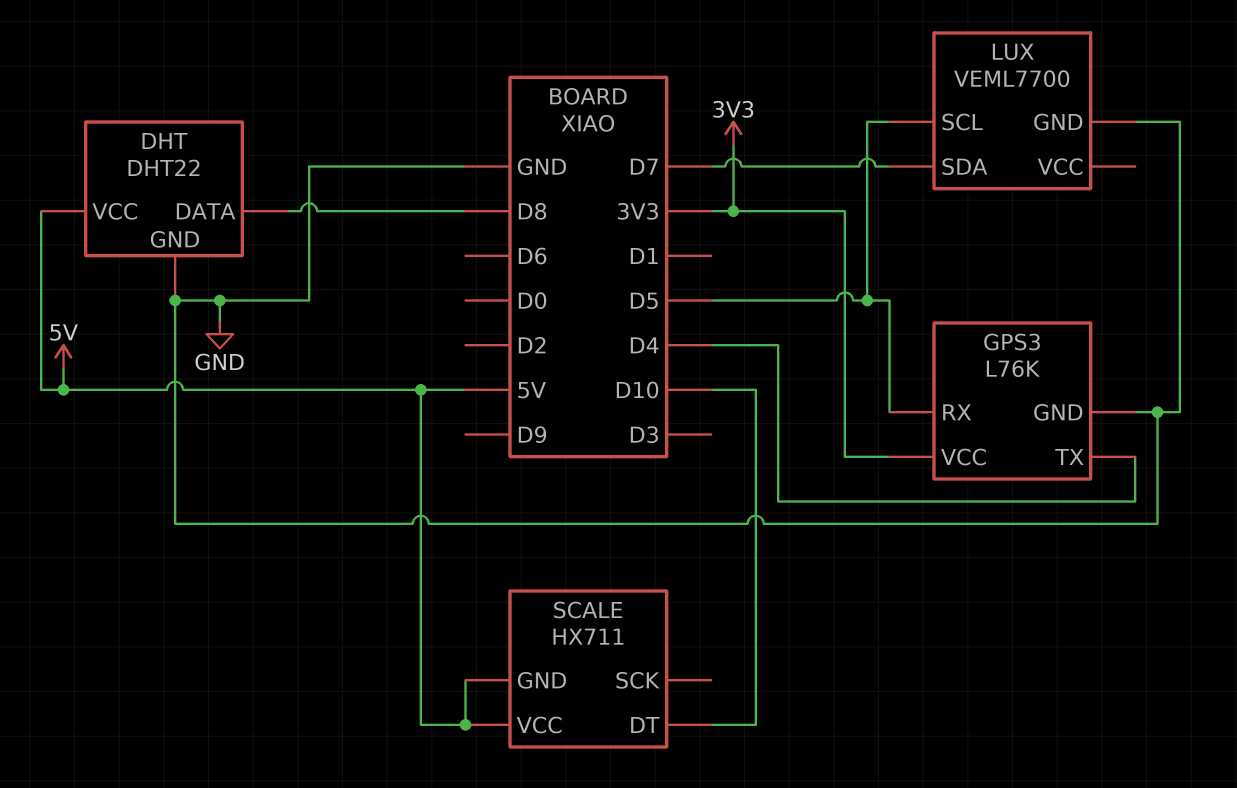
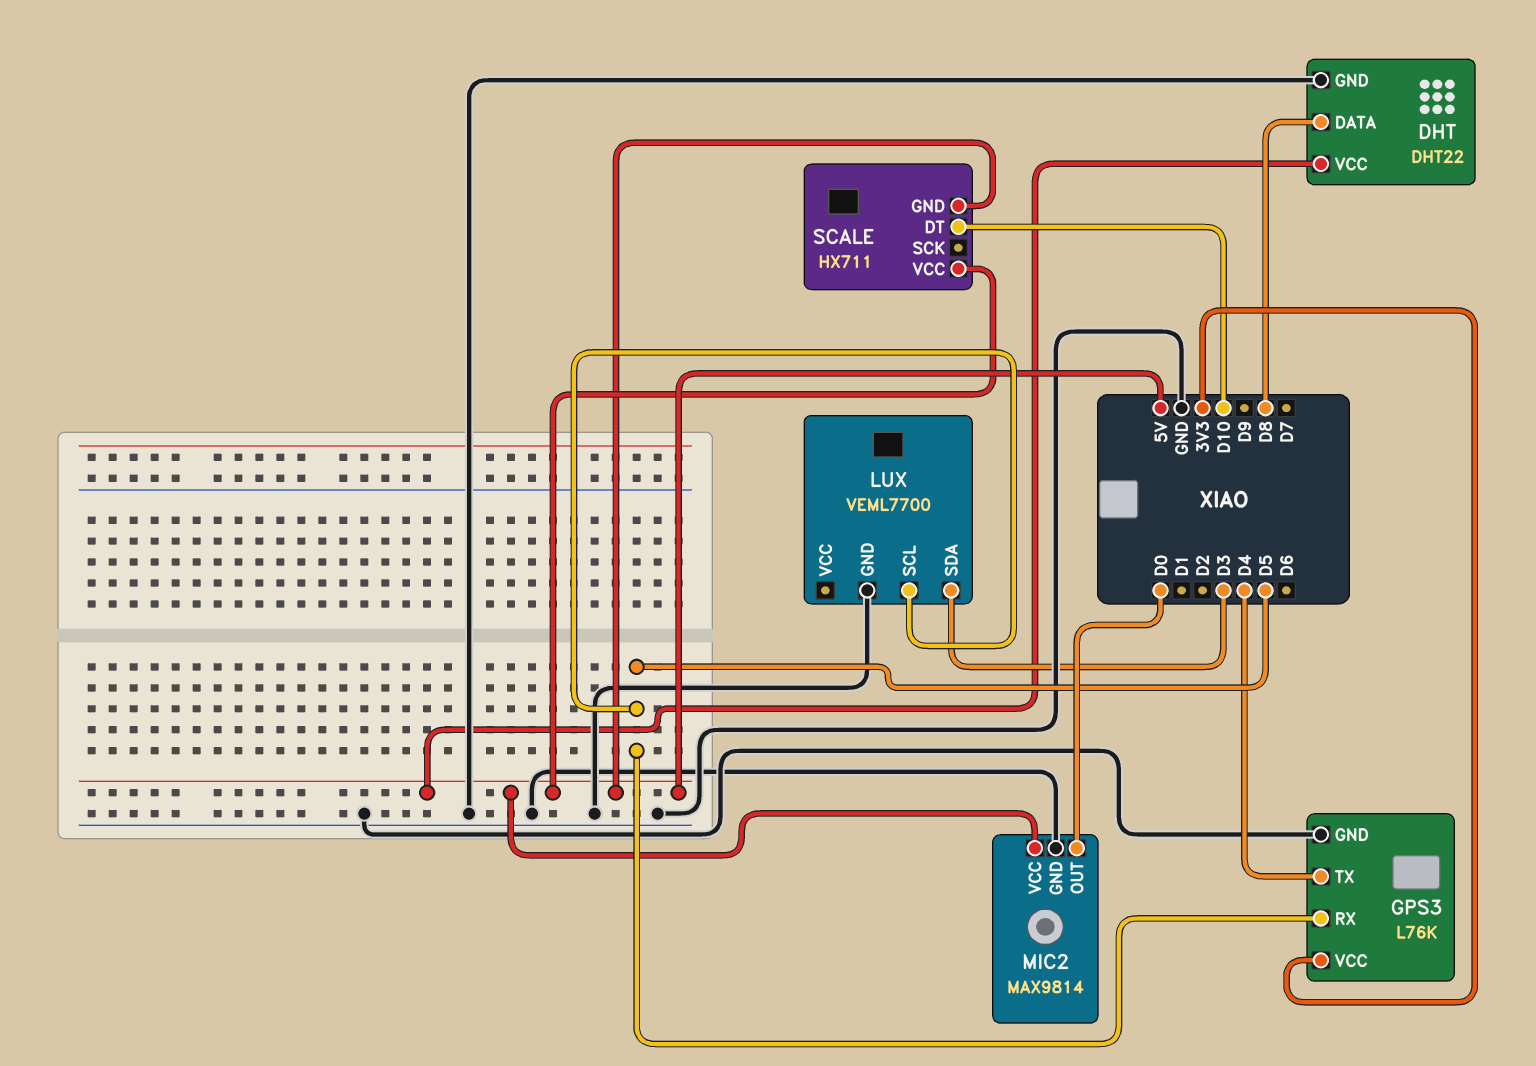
LUX pin SDA: D7 -> D3
MIC2: none -> MAX9814
MIC2 pin GND: none -> GND
MIC2 pin OUT: none -> D0
MIC2 pin VCC: none -> 5V

